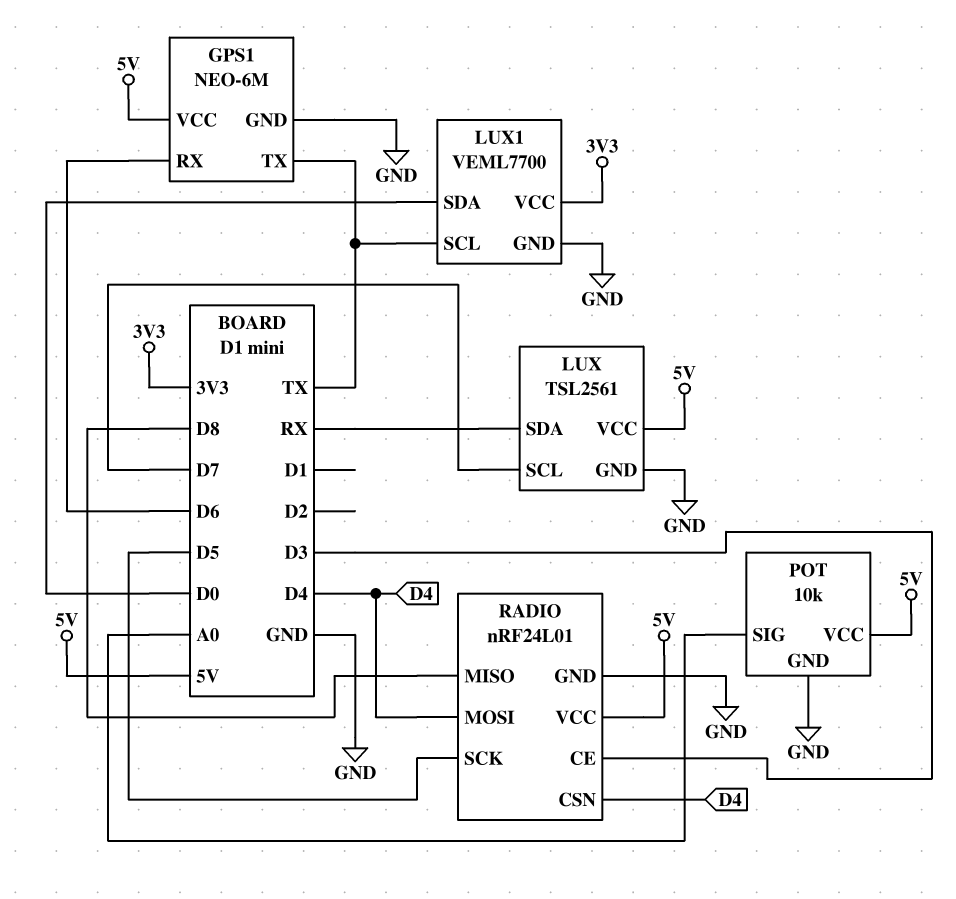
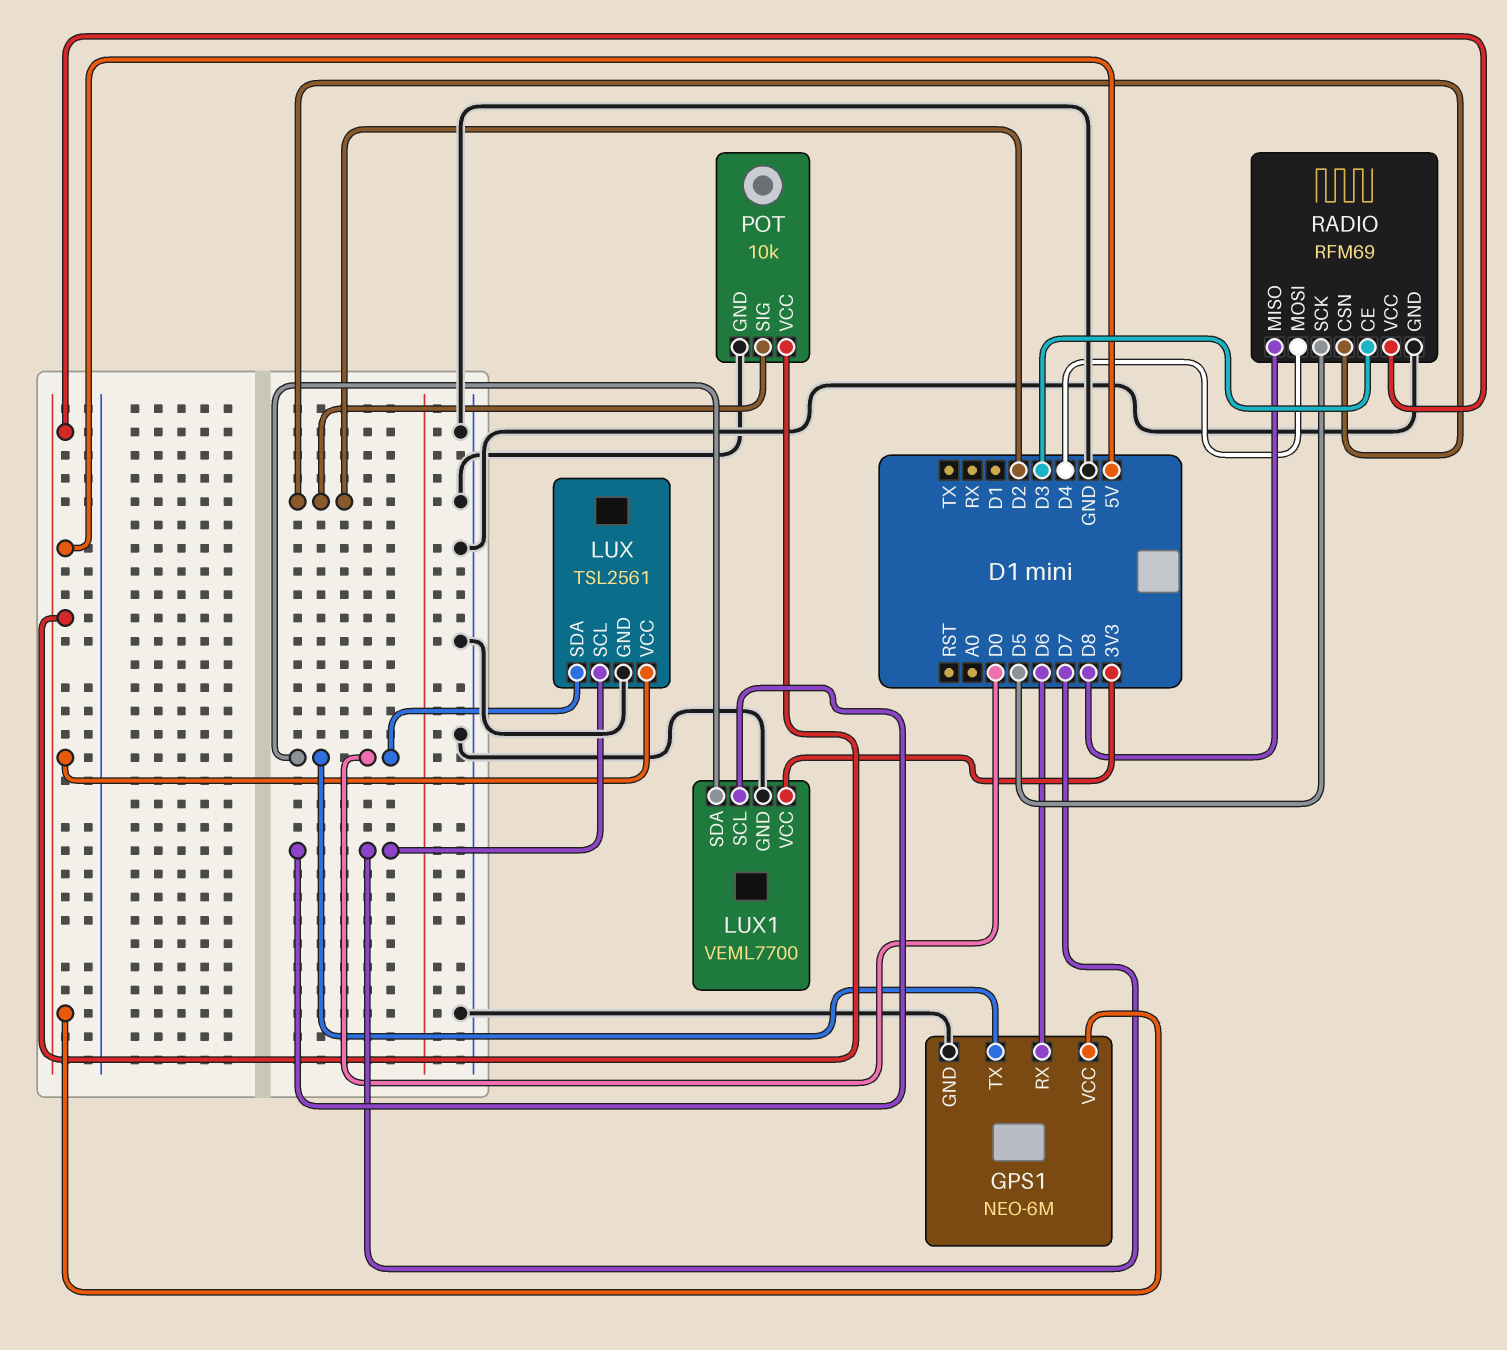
GPS1 pin TX: TX -> D0
LUX pin SDA: RX -> D0
LUX1 pin SCL: TX -> D7
POT pin SIG: A0 -> D2
RADIO: nRF24L01 -> RFM69
RADIO pin CSN: D4 -> D2

